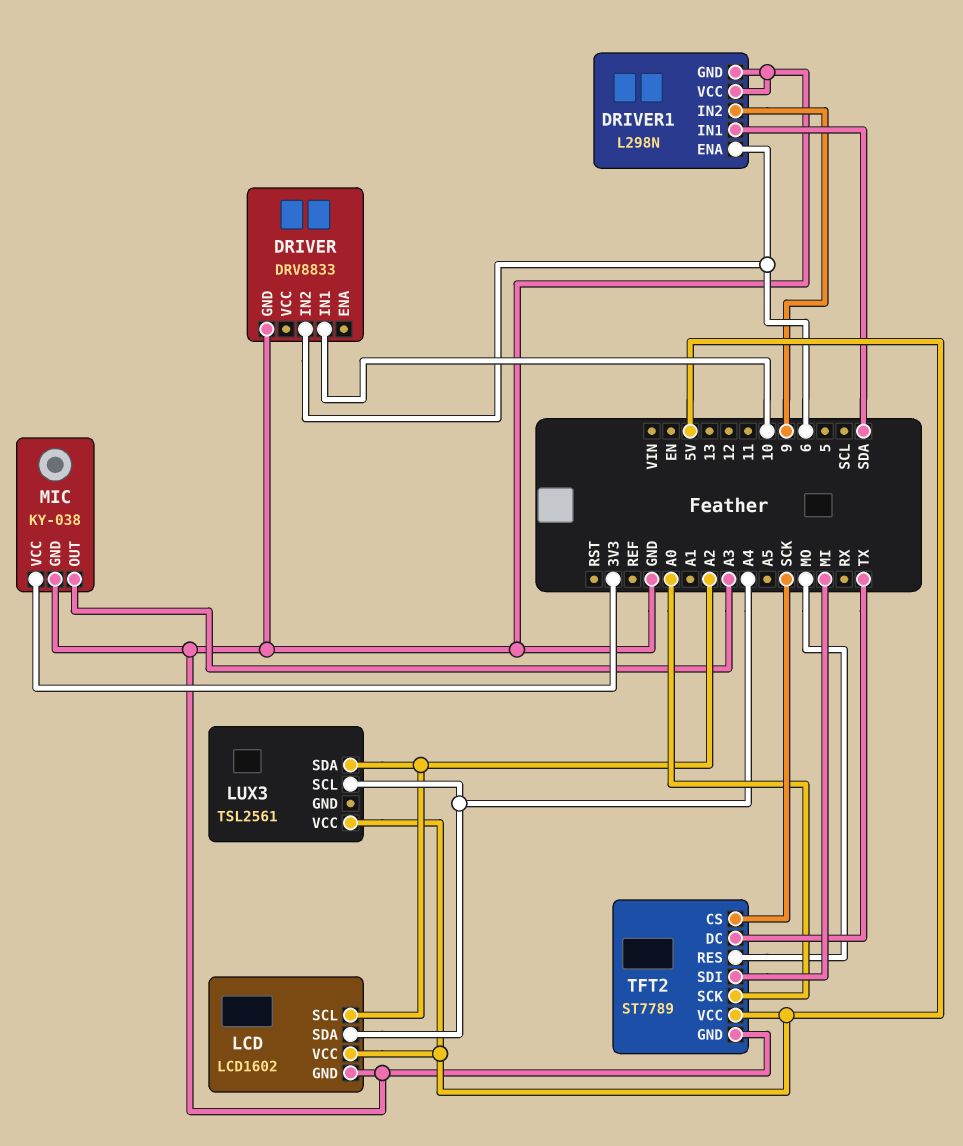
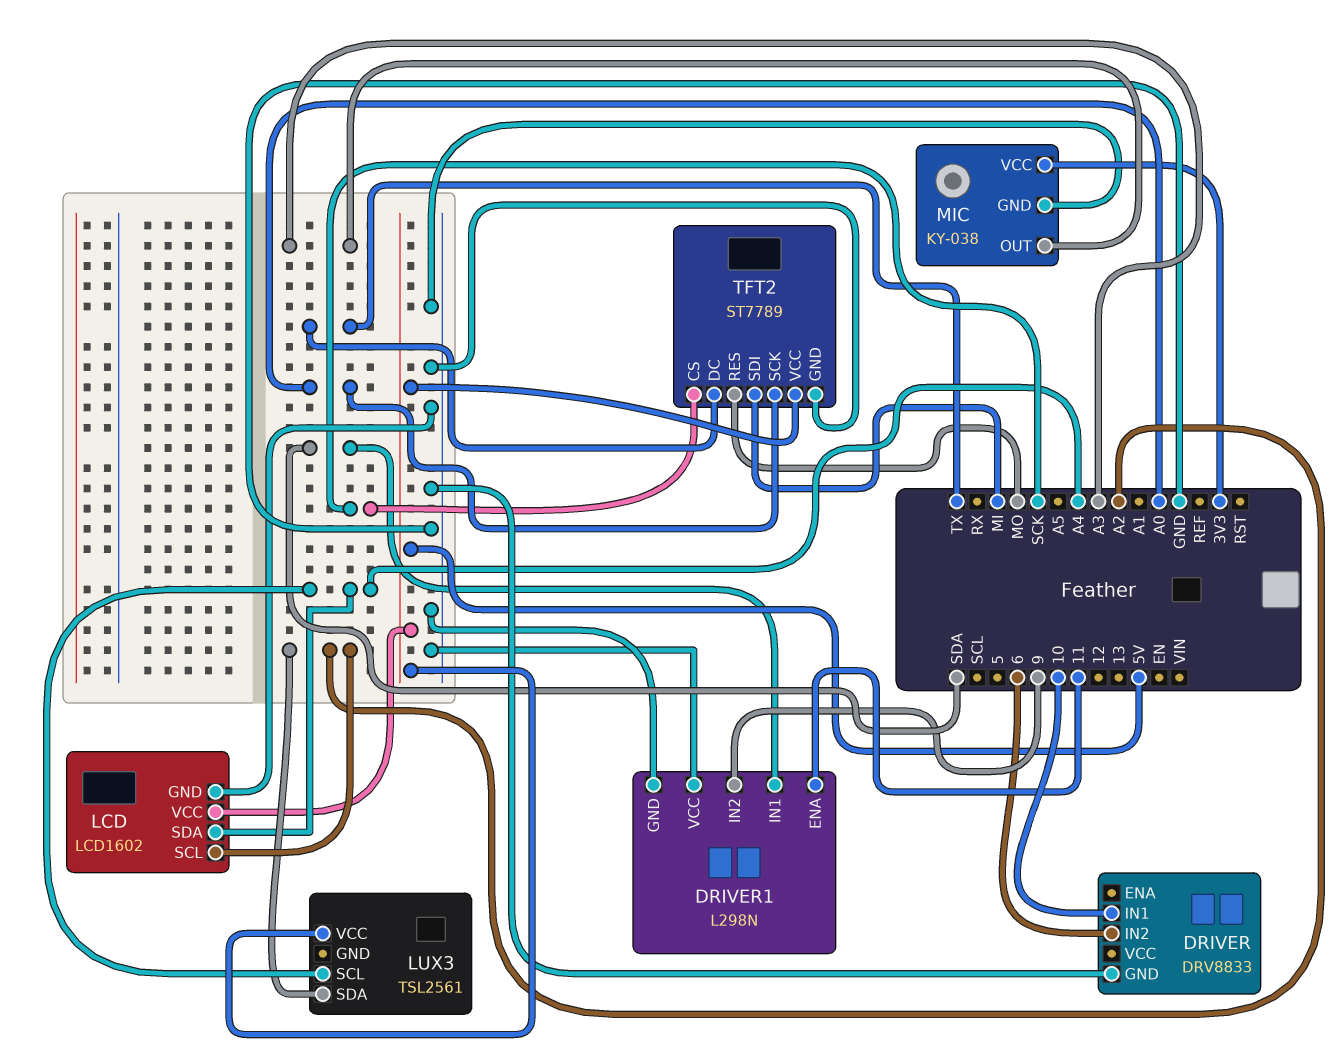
DRIVER1 pin ENA: 6 -> 11

